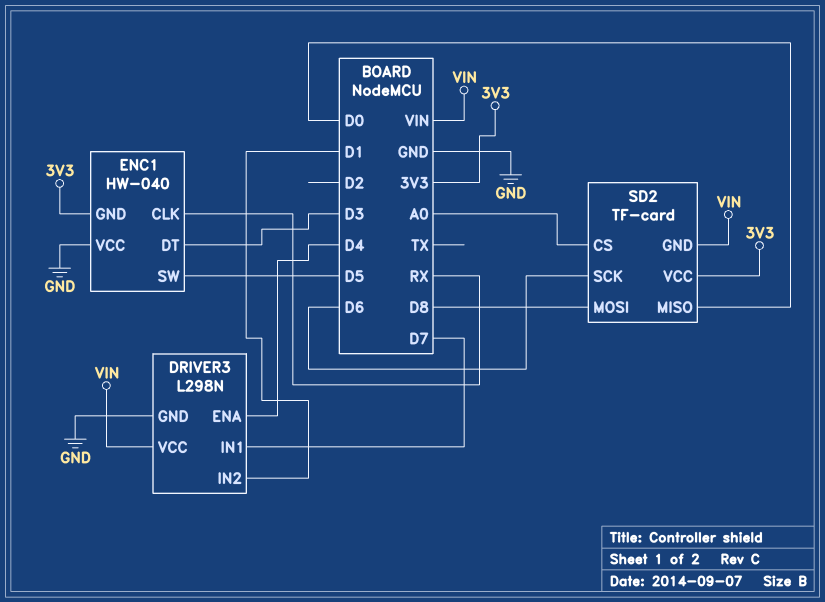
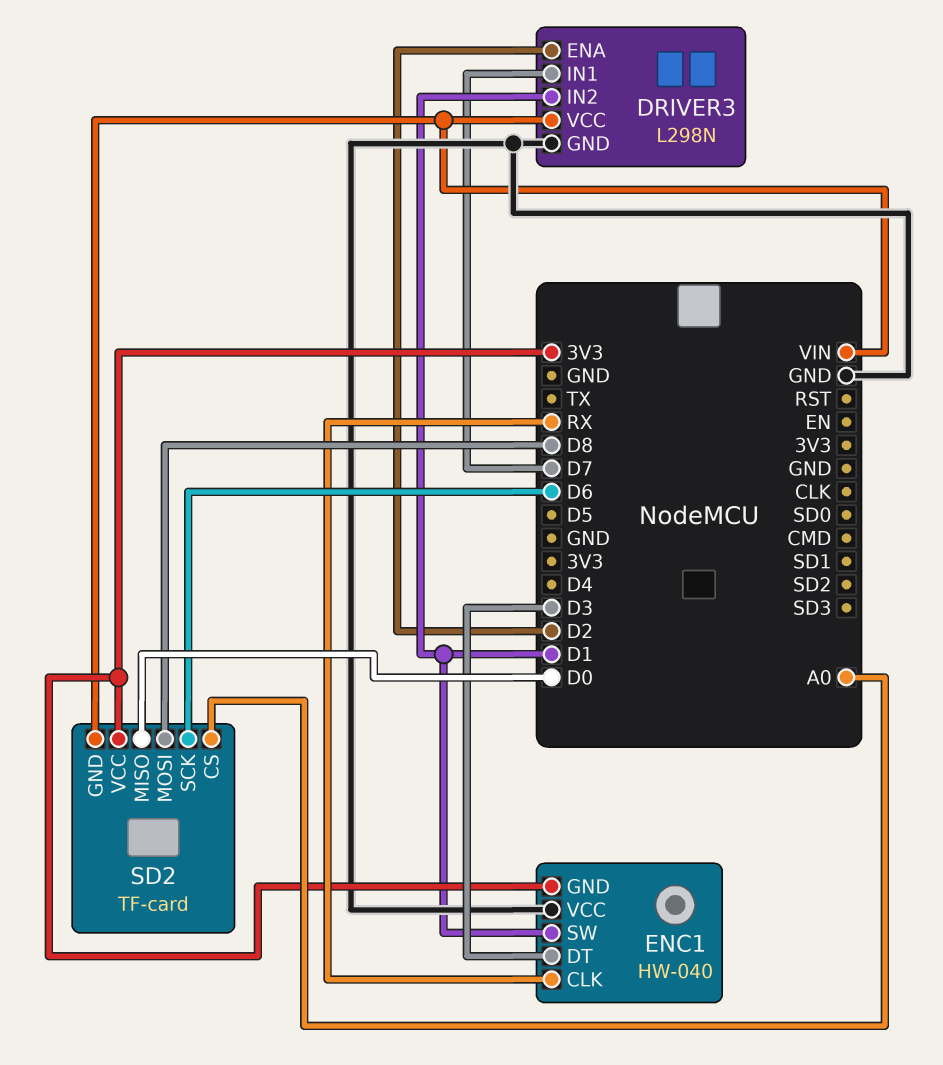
DRIVER3 pin ENA: D4 -> D2
ENC1 pin SW: D5 -> D1

